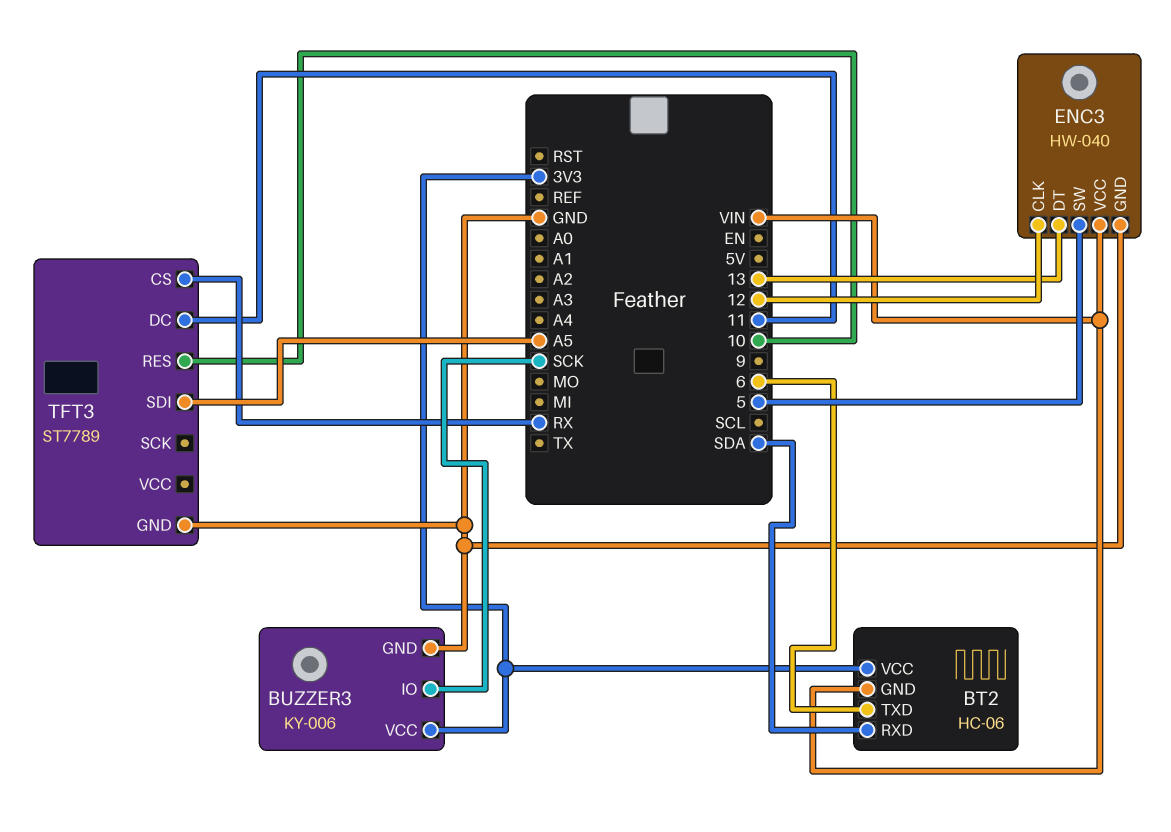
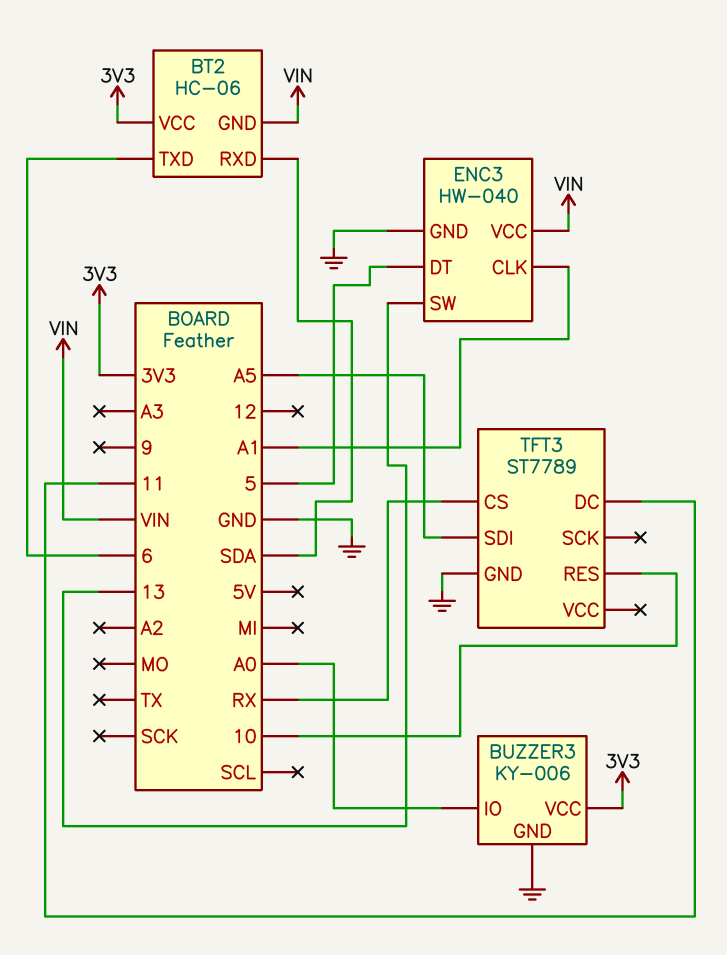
BUZZER3 pin IO: SCK -> A0
ENC3 pin CLK: 12 -> A1
ENC3 pin DT: 13 -> 5
ENC3 pin SW: 5 -> 13

